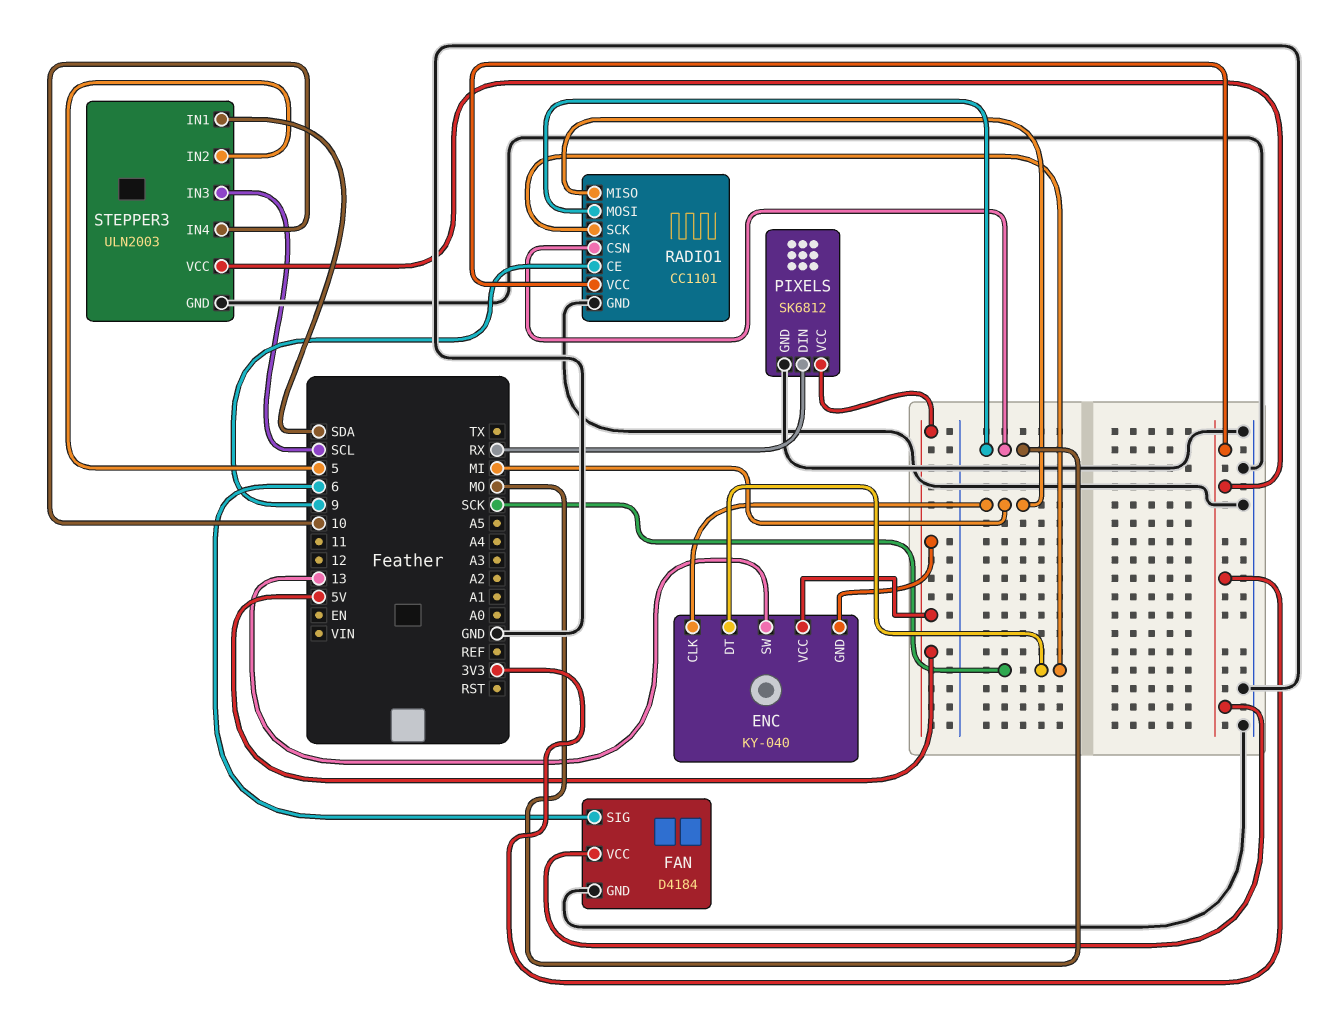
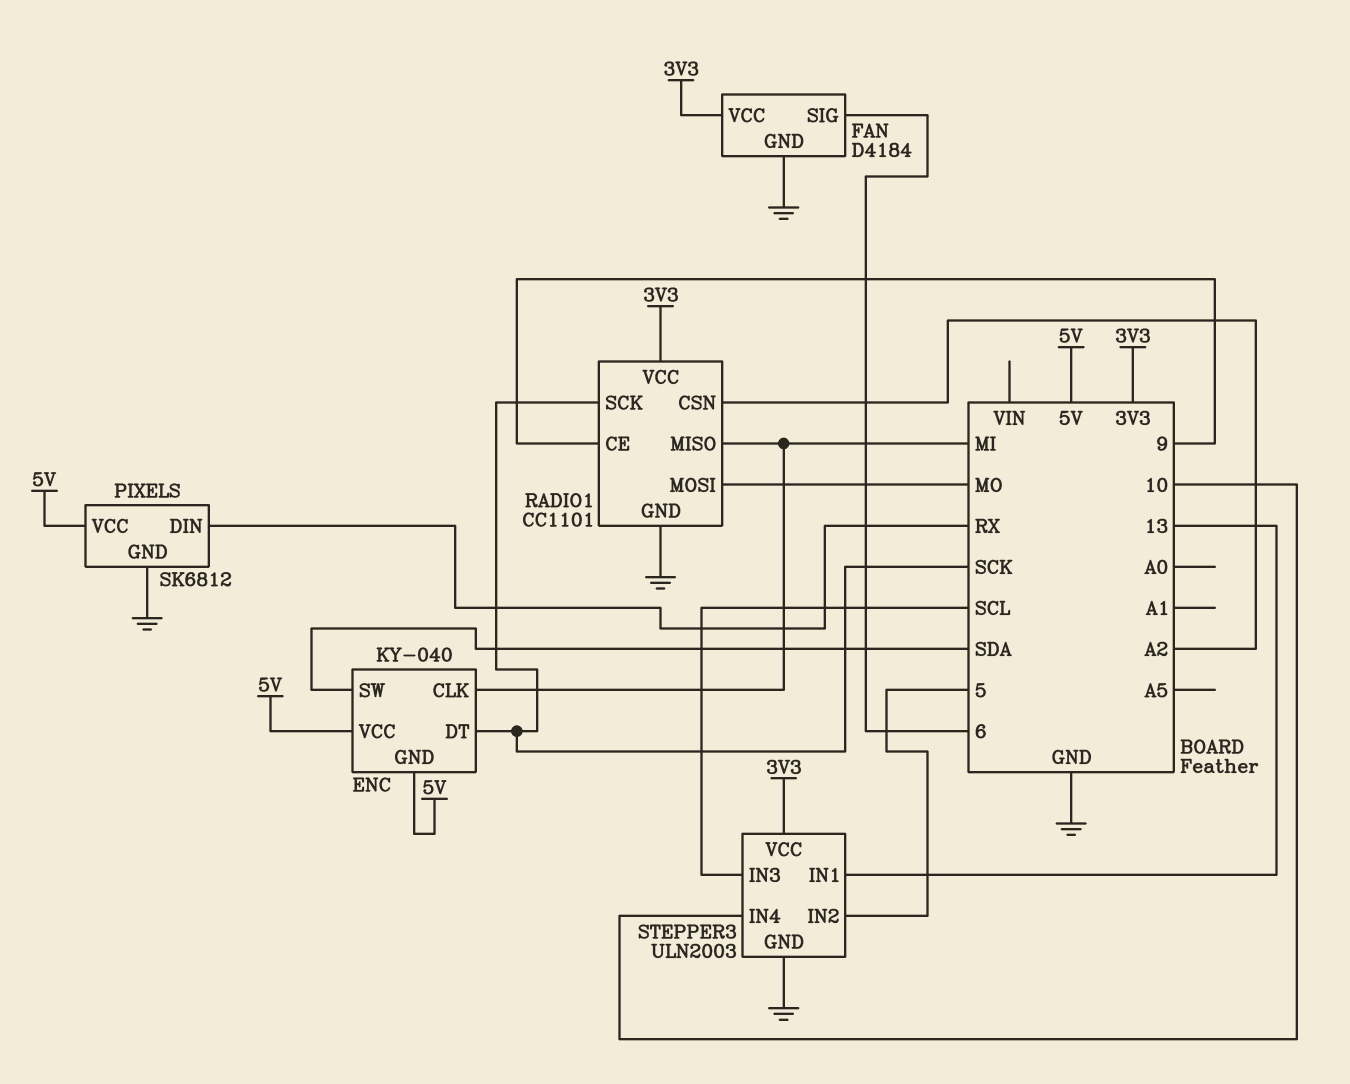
ENC pin SW: 13 -> SDA
RADIO1 pin CSN: MO -> A2
STEPPER3 pin IN1: SDA -> 13

